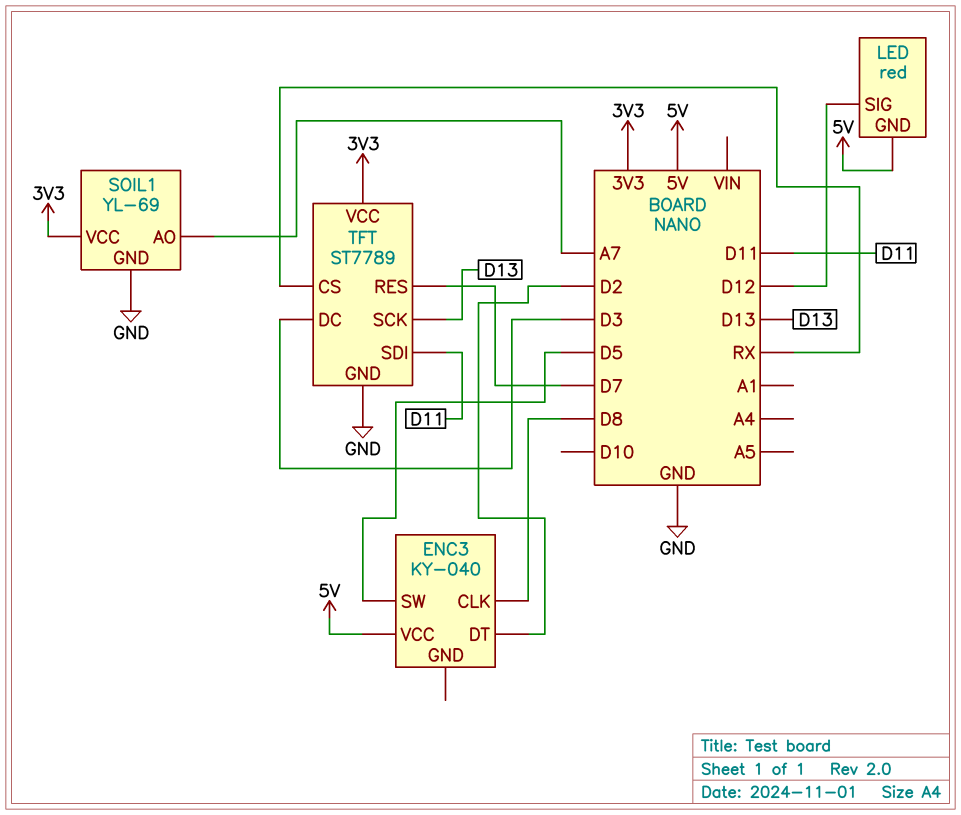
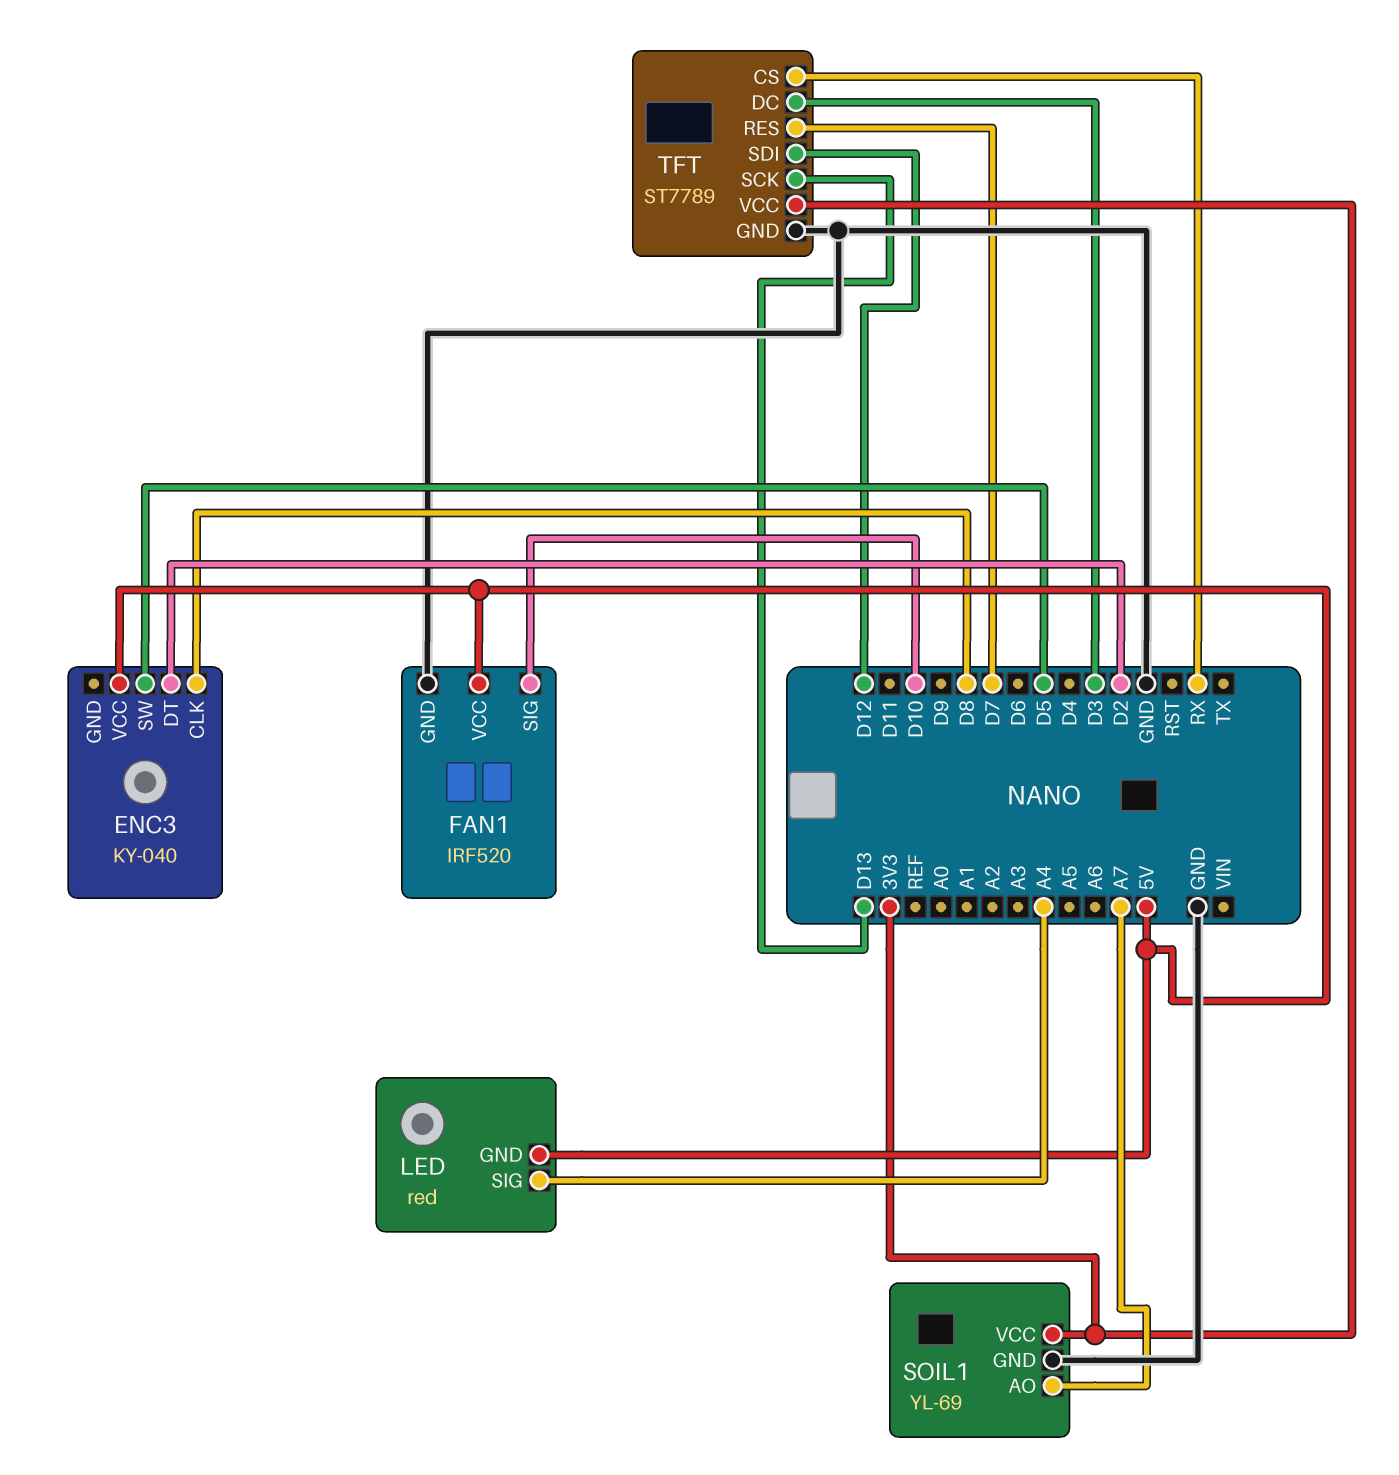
FAN1: none -> IRF520
FAN1 pin GND: none -> GND
FAN1 pin SIG: none -> D10
FAN1 pin VCC: none -> 5V
LED pin SIG: D12 -> A4
TFT pin SDI: D11 -> D12

